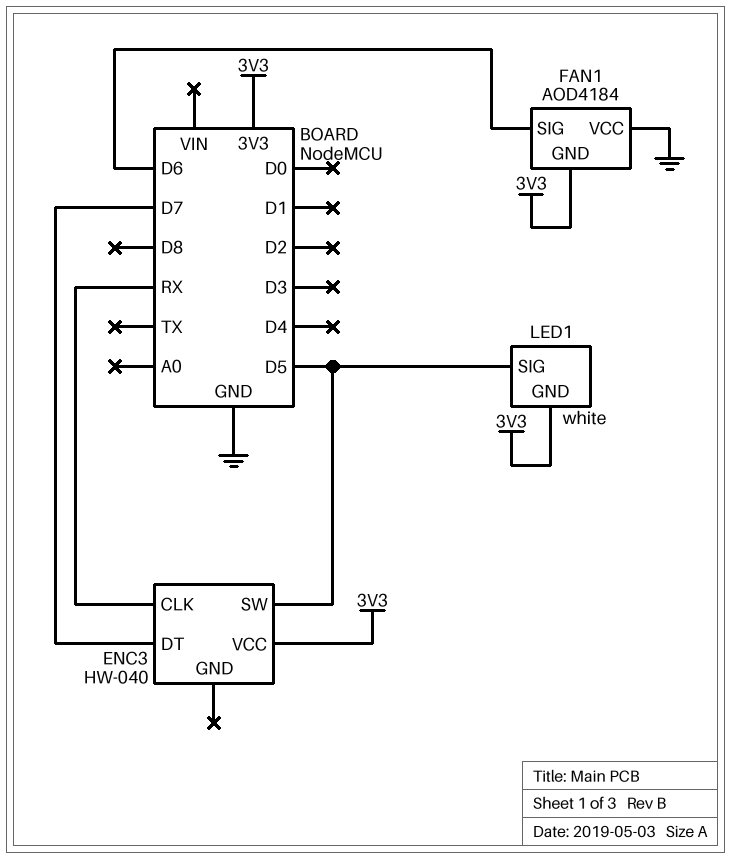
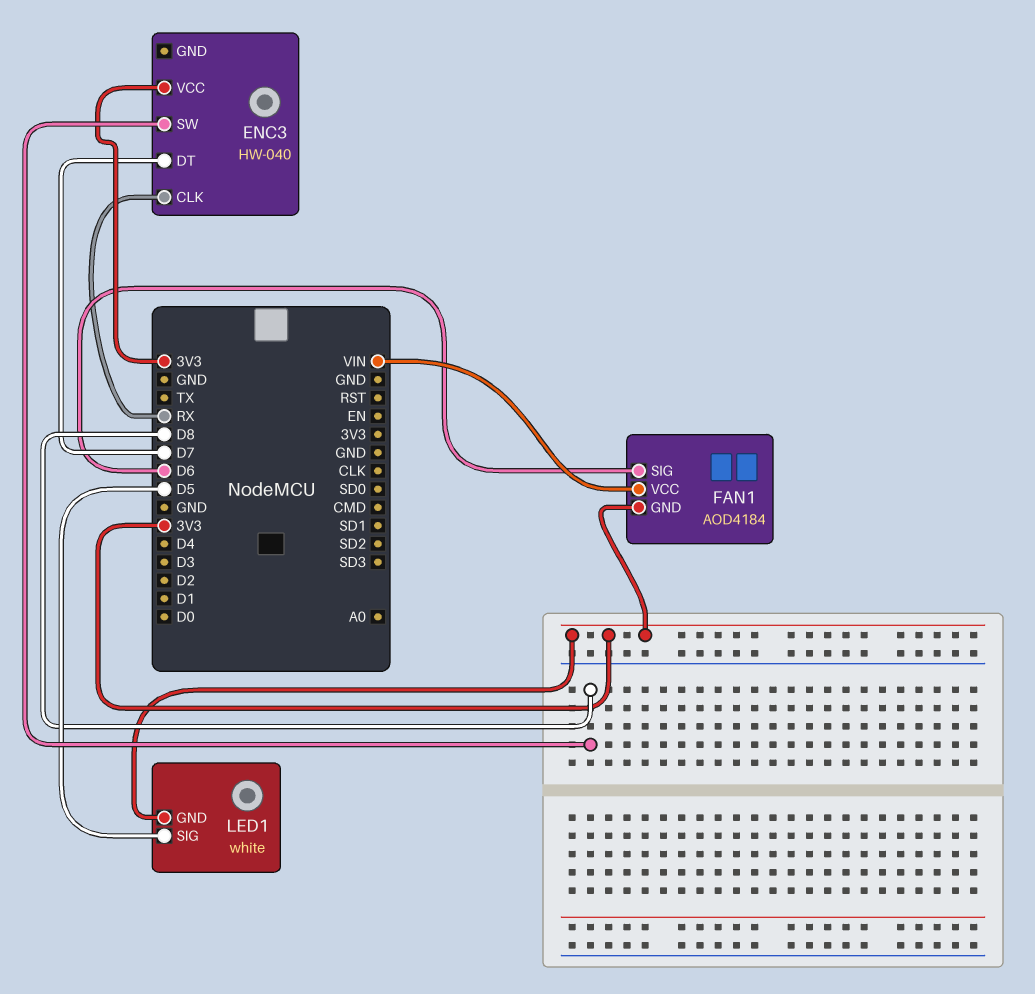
ENC3 pin SW: D5 -> D8
FAN1 pin VCC: GND -> VIN

